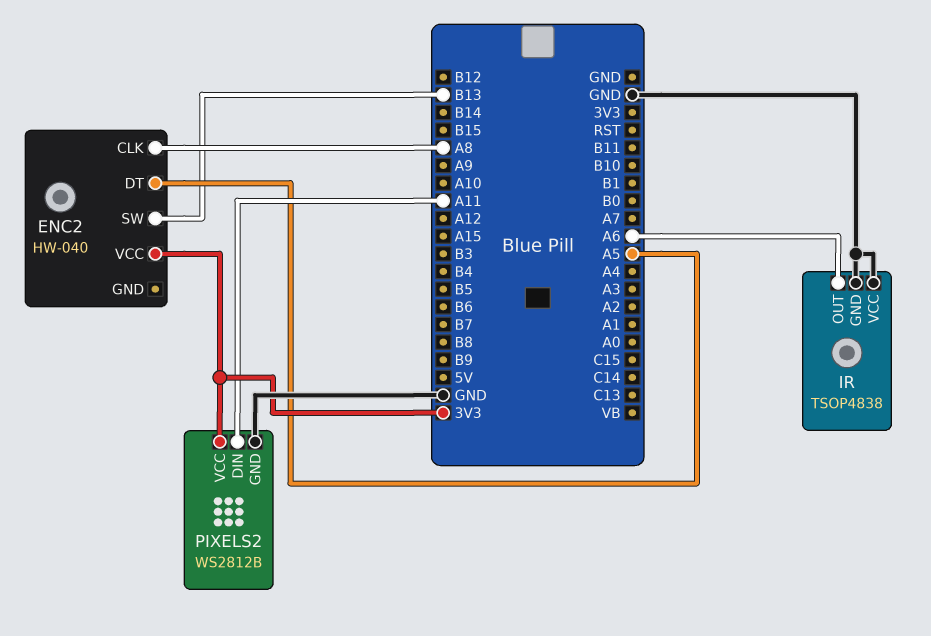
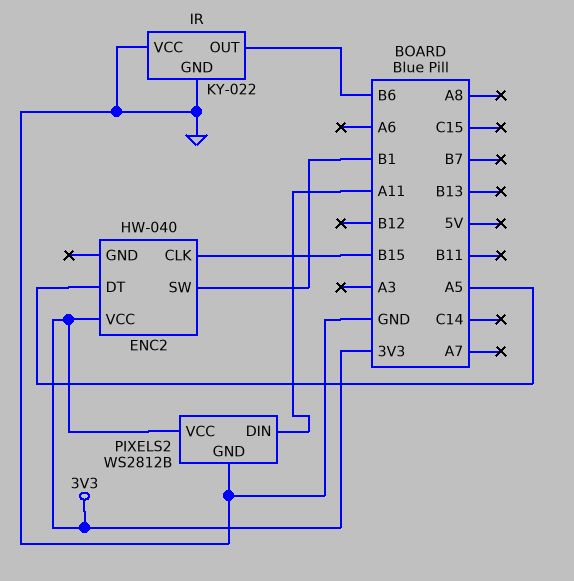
ENC2 pin CLK: A8 -> B15
ENC2 pin SW: B13 -> B1
IR: TSOP4838 -> KY-022
IR pin OUT: A6 -> B6

